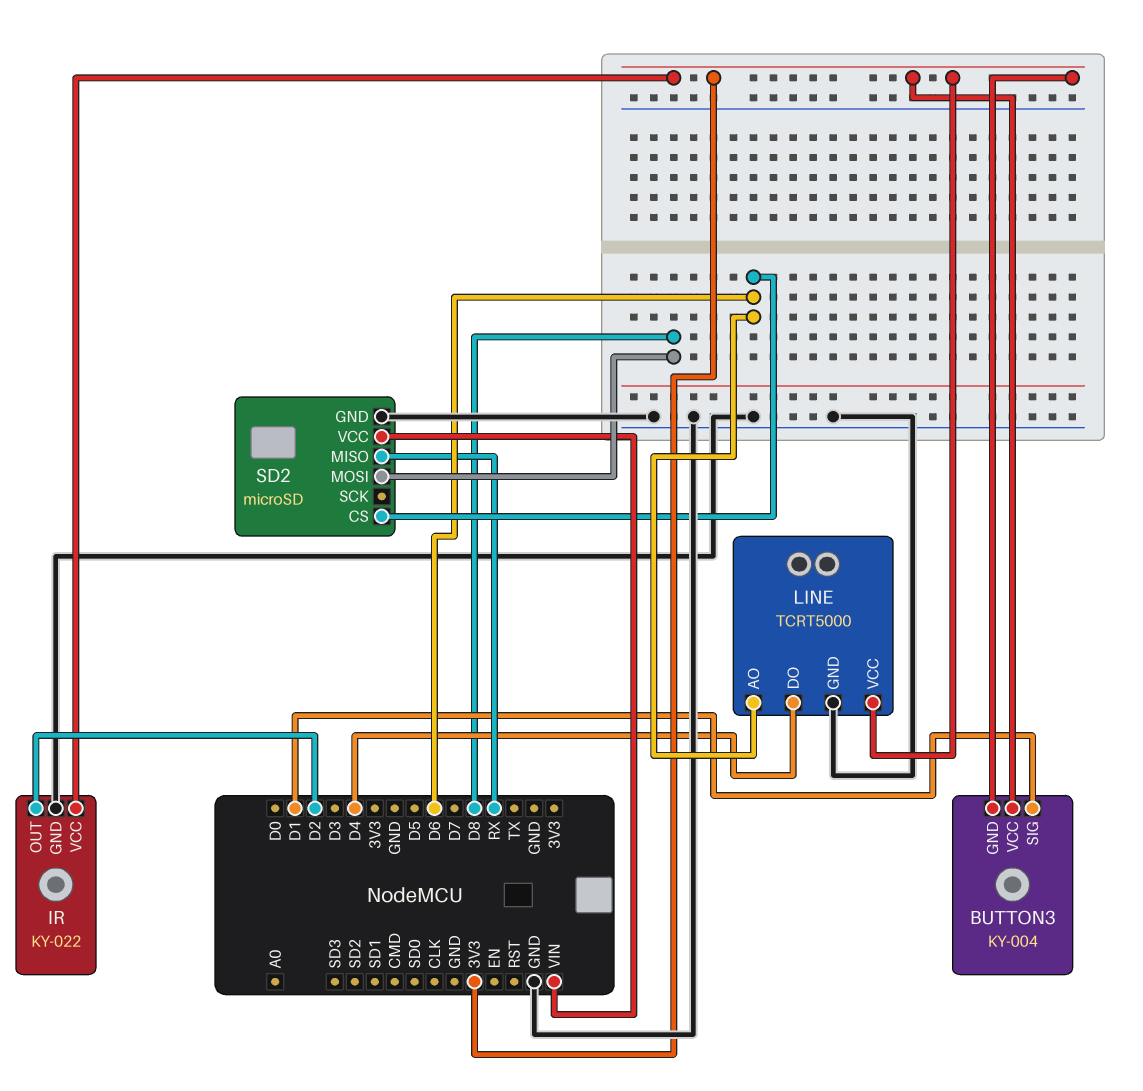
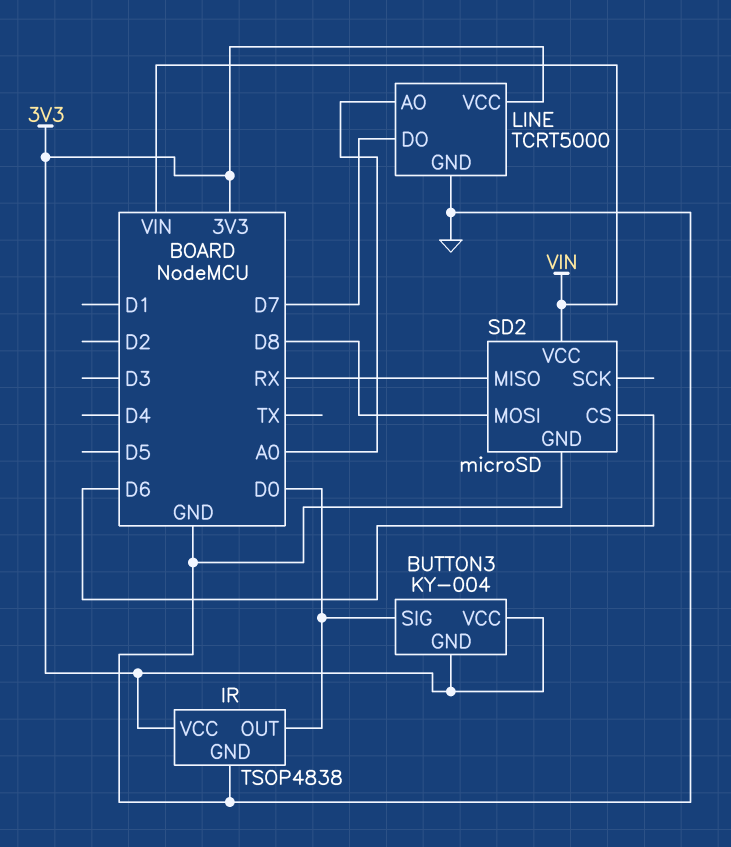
BUTTON3 pin SIG: D1 -> D0
IR: KY-022 -> TSOP4838
IR pin OUT: D2 -> D0
LINE pin AO: D6 -> A0
LINE pin DO: D4 -> D7

